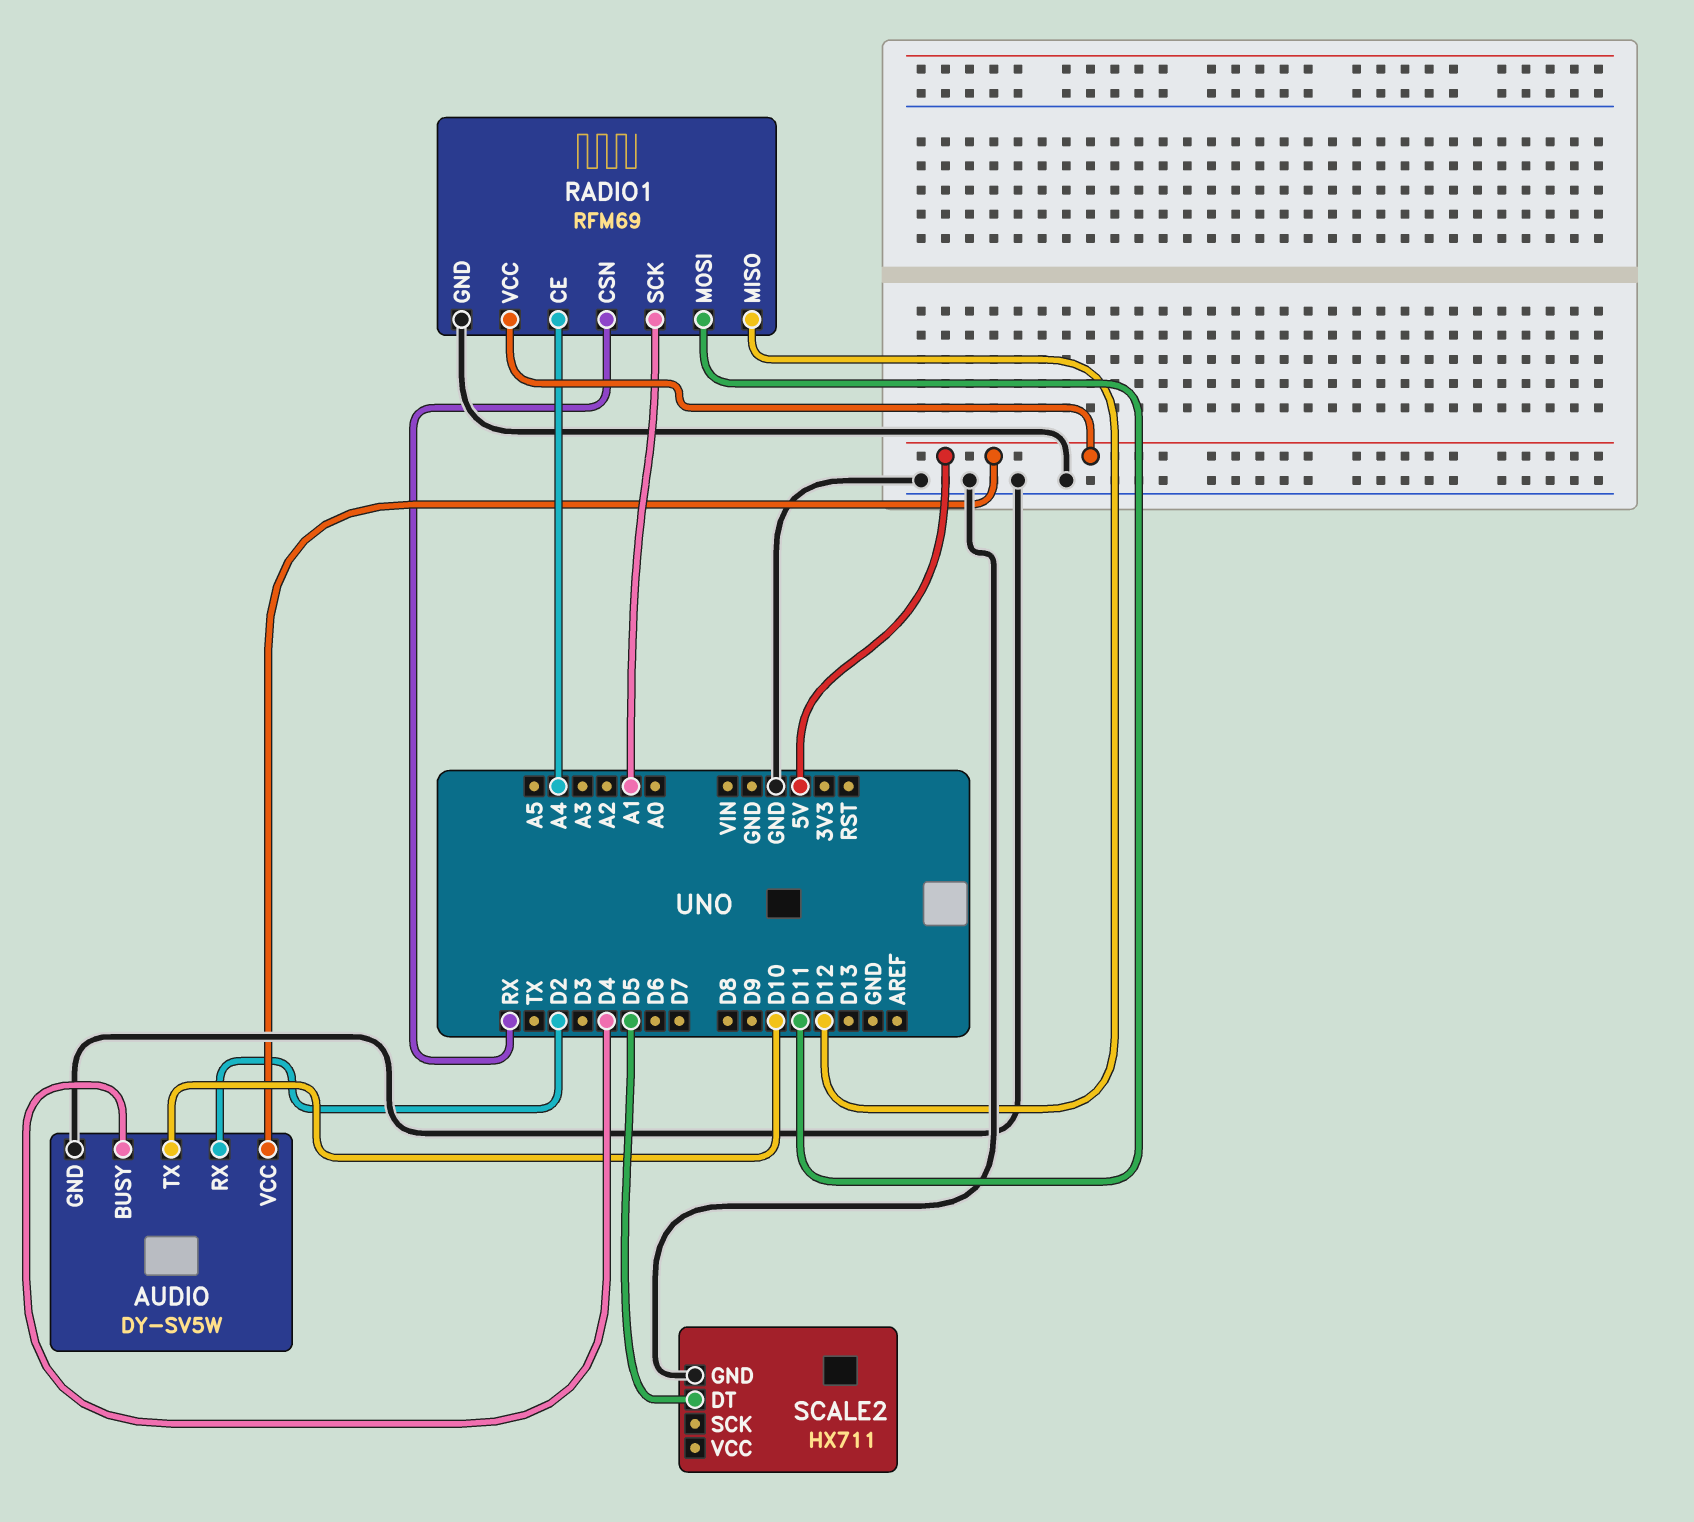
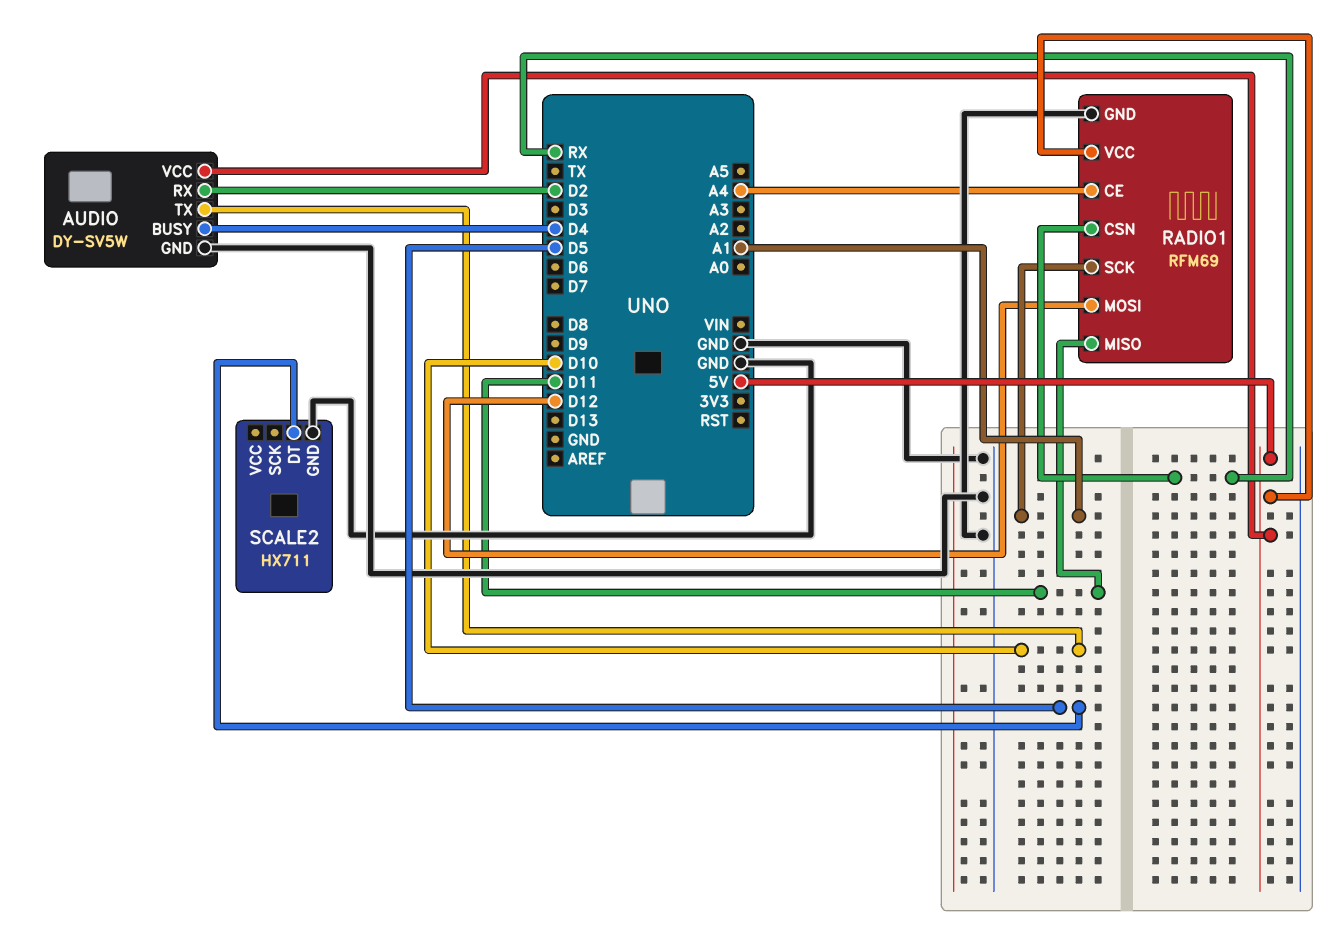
RADIO1 pin MISO: D12 -> D11
RADIO1 pin MOSI: D11 -> D12

